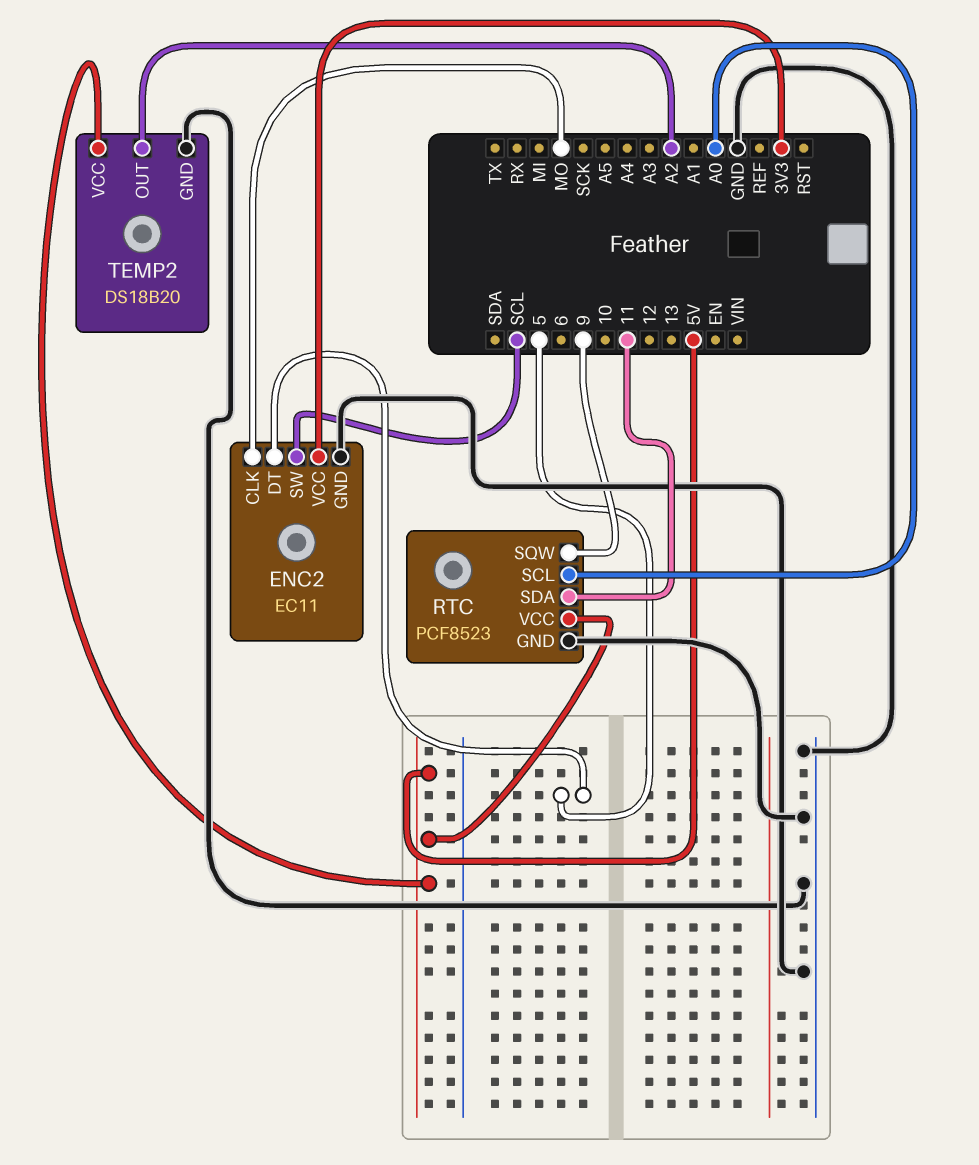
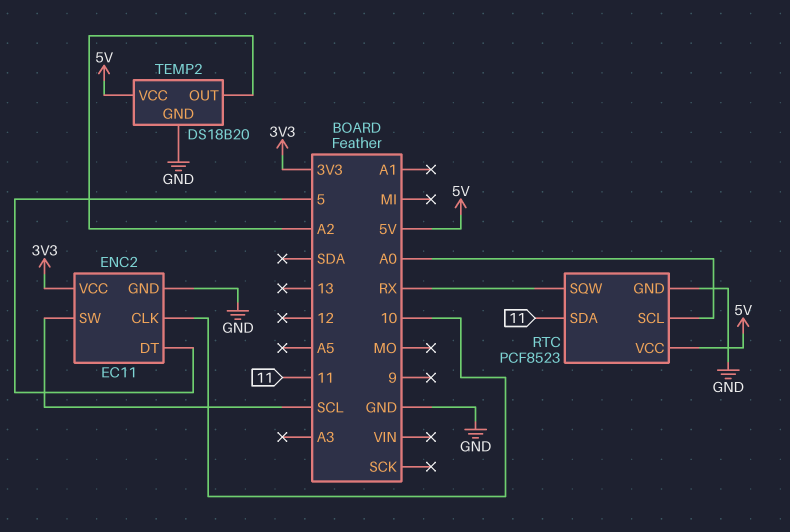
ENC2 pin CLK: MO -> 10
RTC pin SQW: 9 -> RX

